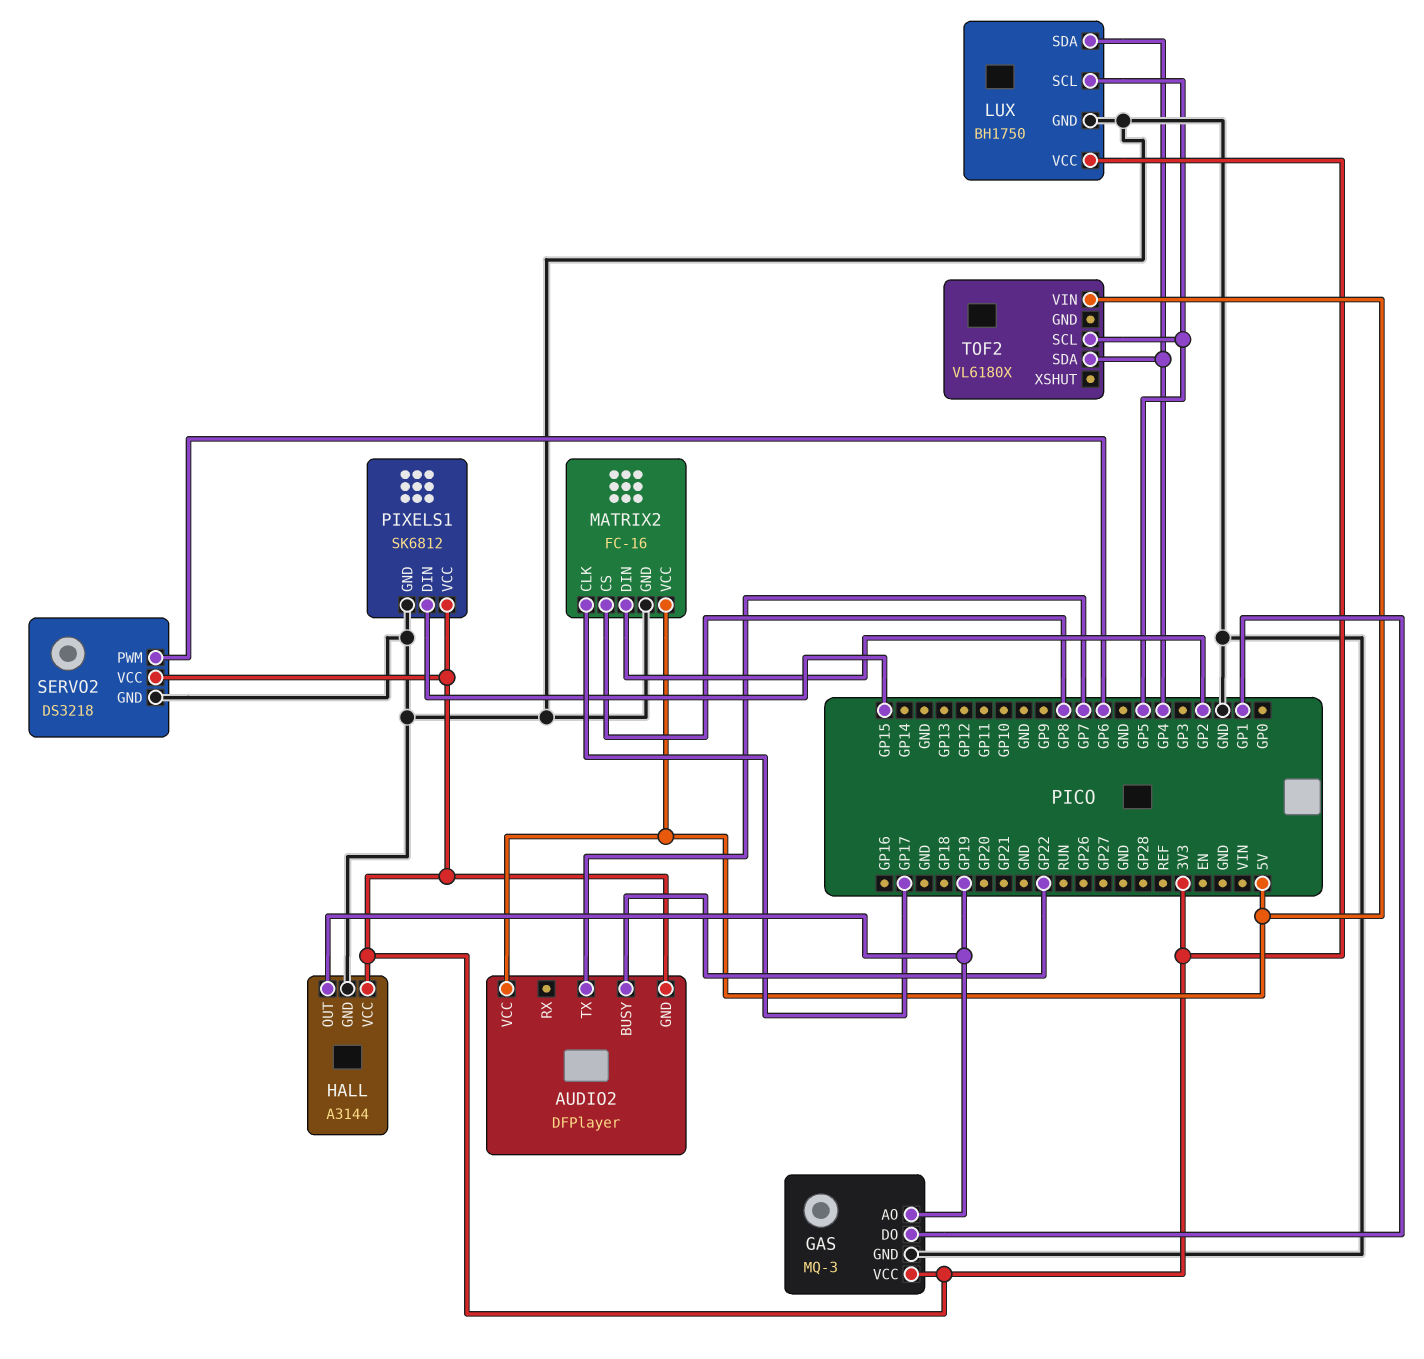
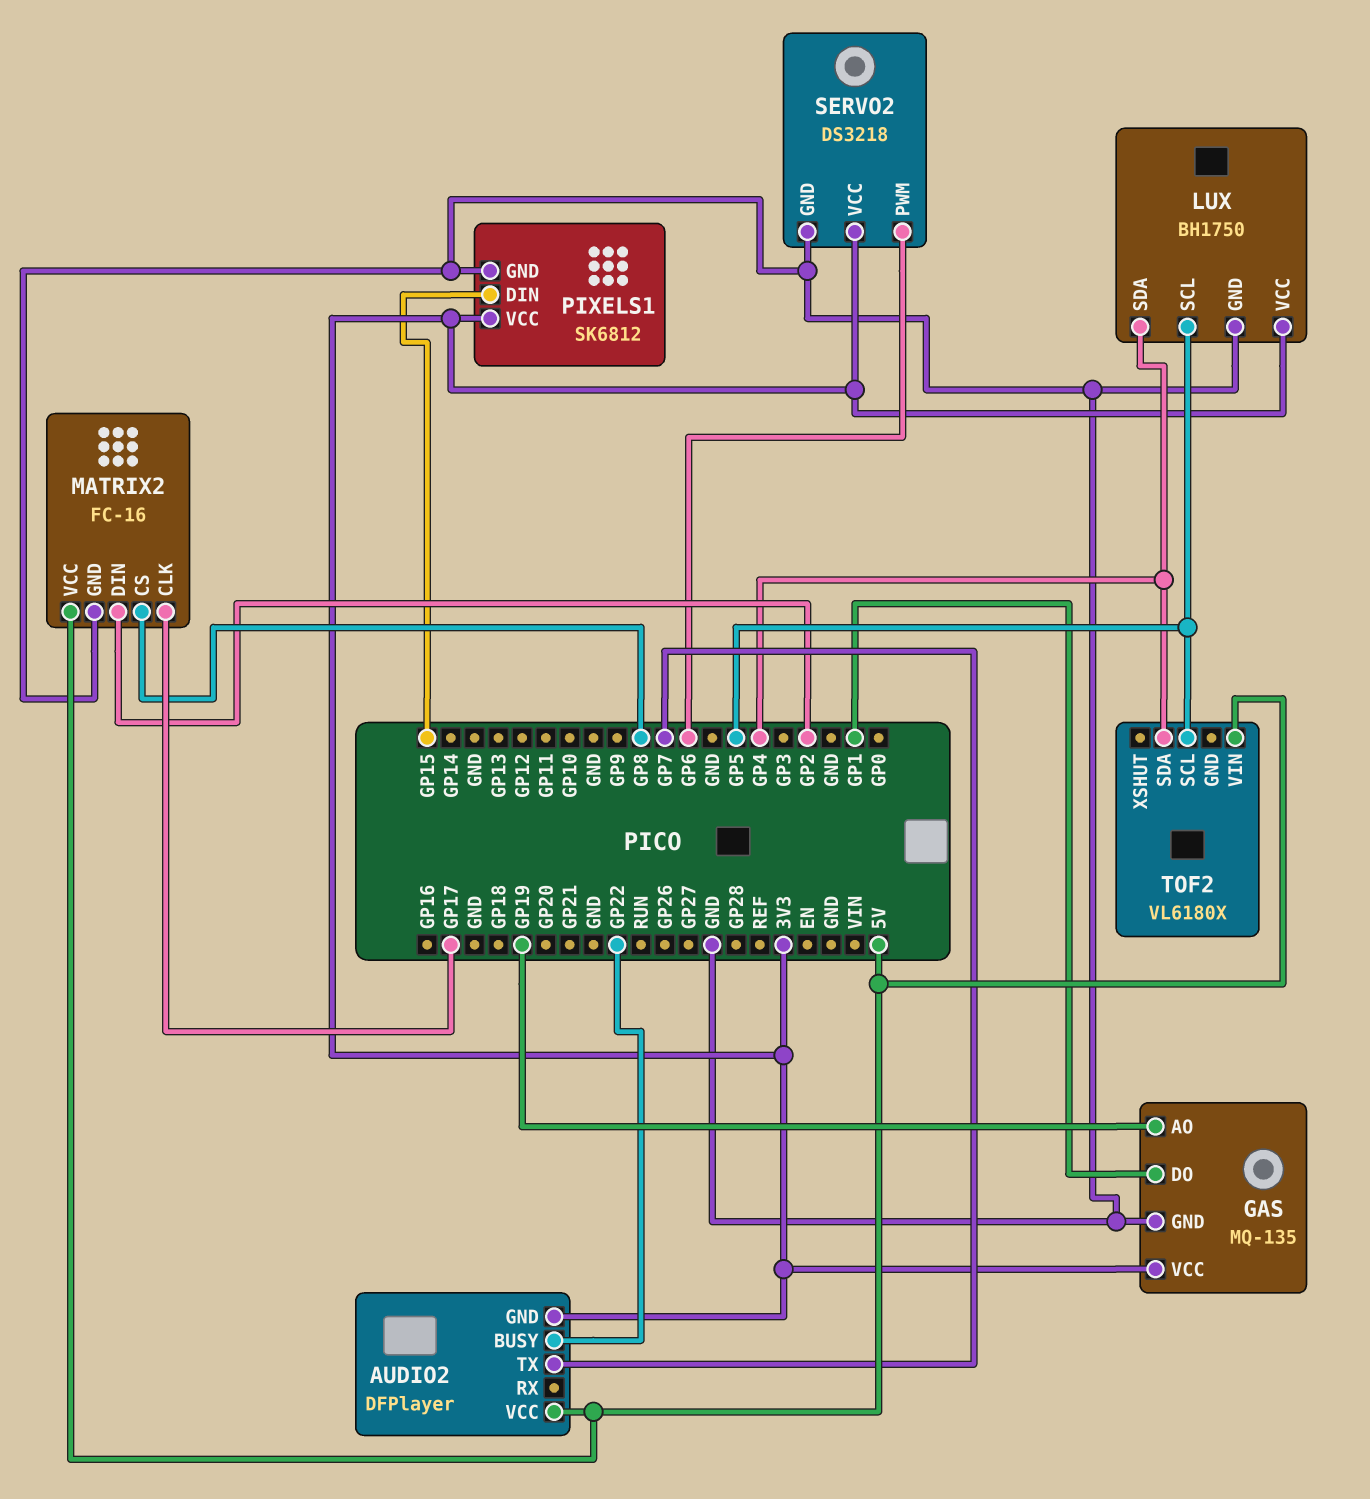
GAS: MQ-3 -> MQ-135
HALL: A3144 -> none
HALL pin GND: GND -> none
HALL pin OUT: GP19 -> none
HALL pin VCC: 3V3 -> none

